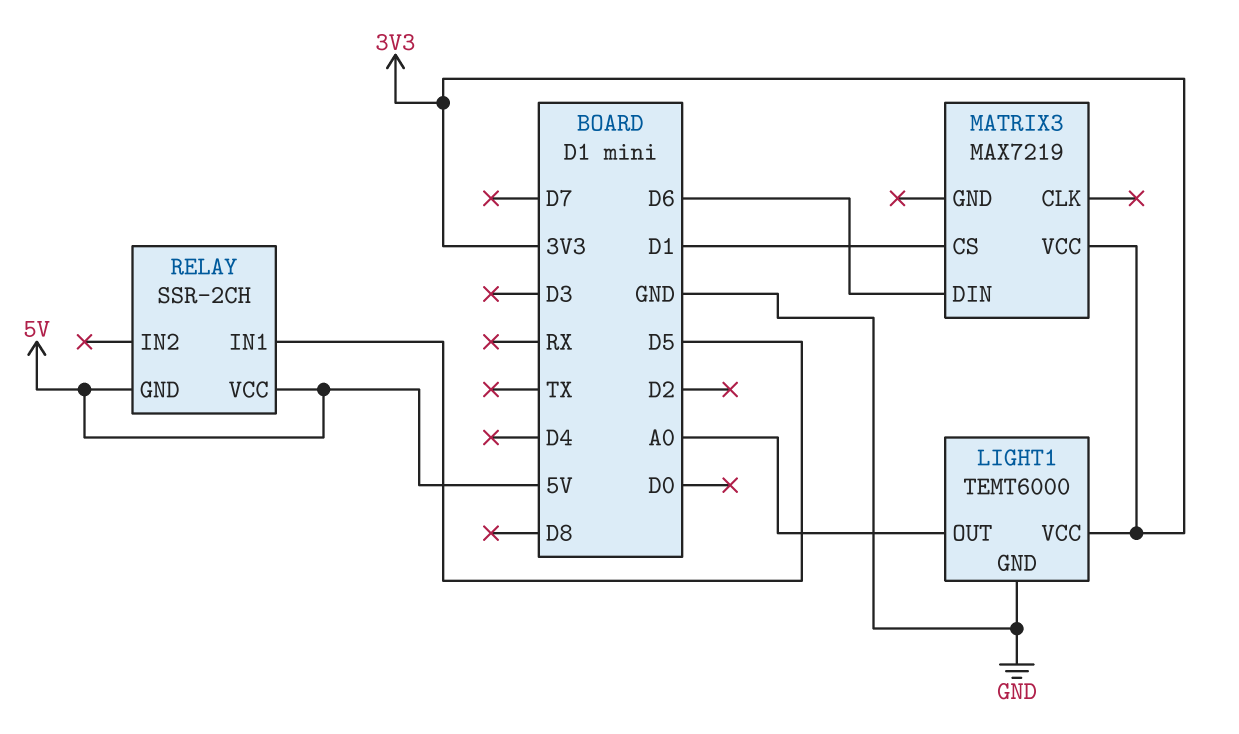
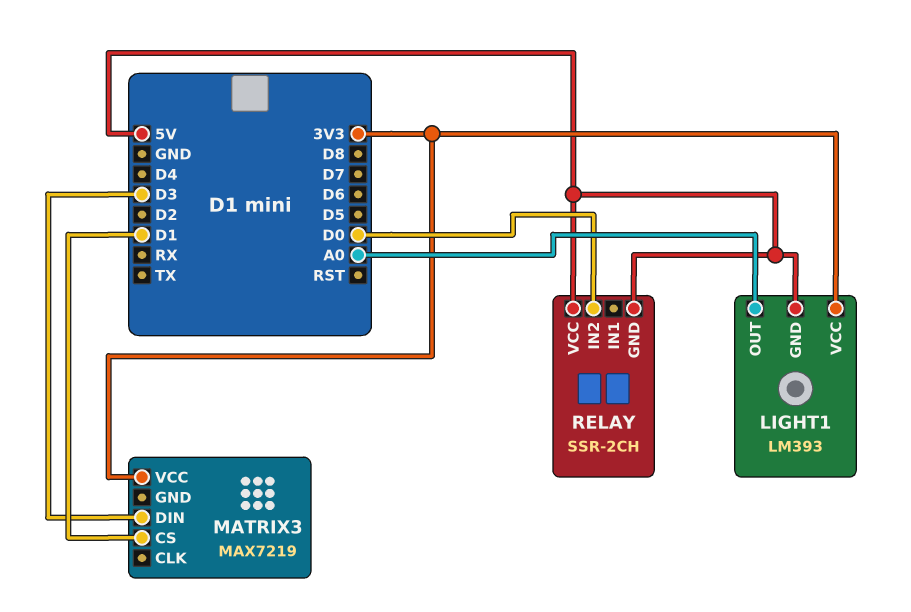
LIGHT1: TEMT6000 -> LM393
LIGHT1 pin GND: GND -> 5V
MATRIX3 pin DIN: D6 -> D3
RELAY pin IN1: D5 -> none
RELAY pin IN2: none -> D0

